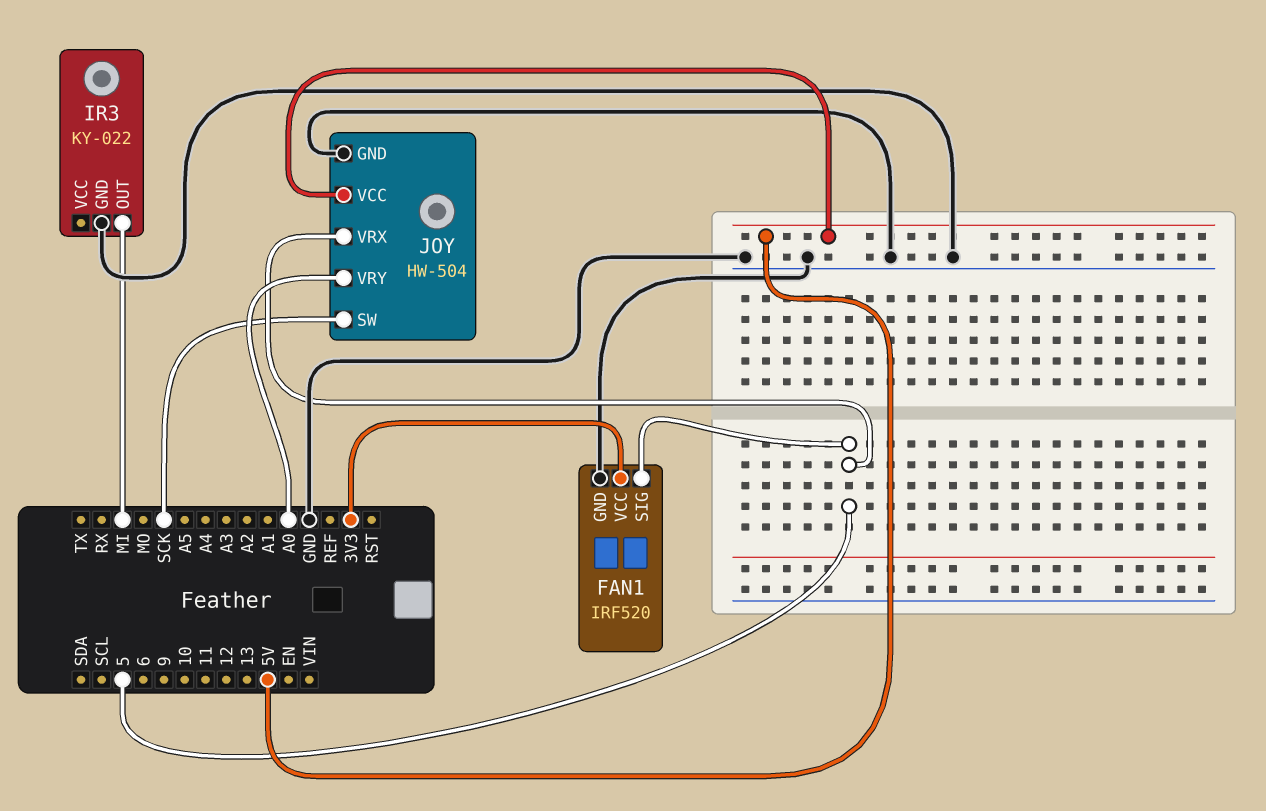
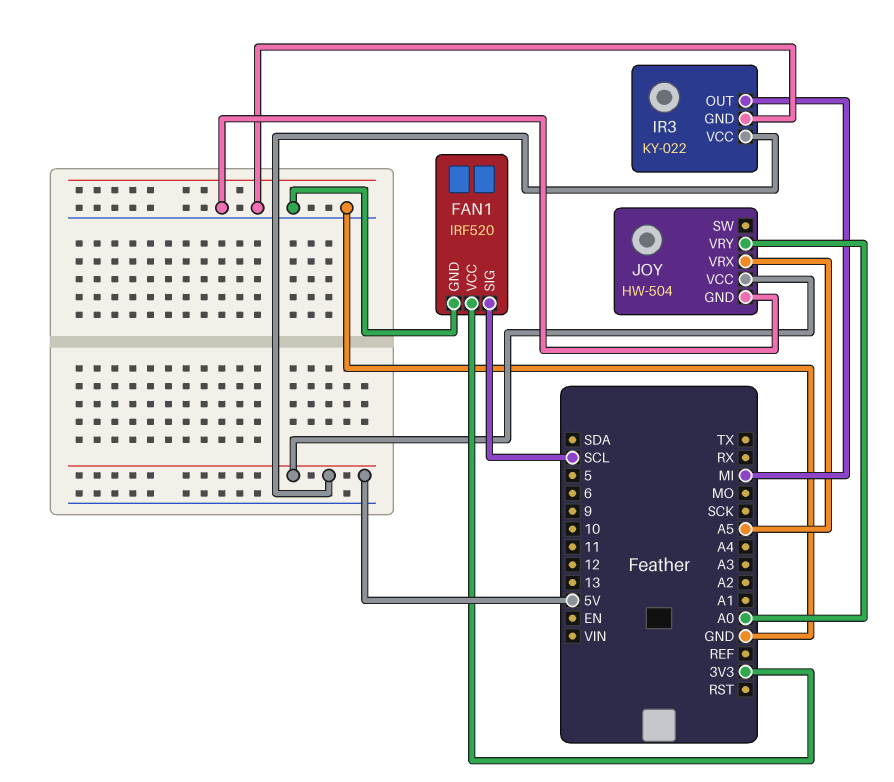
FAN1 pin SIG: 5 -> SCL
IR3 pin VCC: none -> 5V
JOY pin SW: SCK -> none
JOY pin VRX: 5 -> A5

